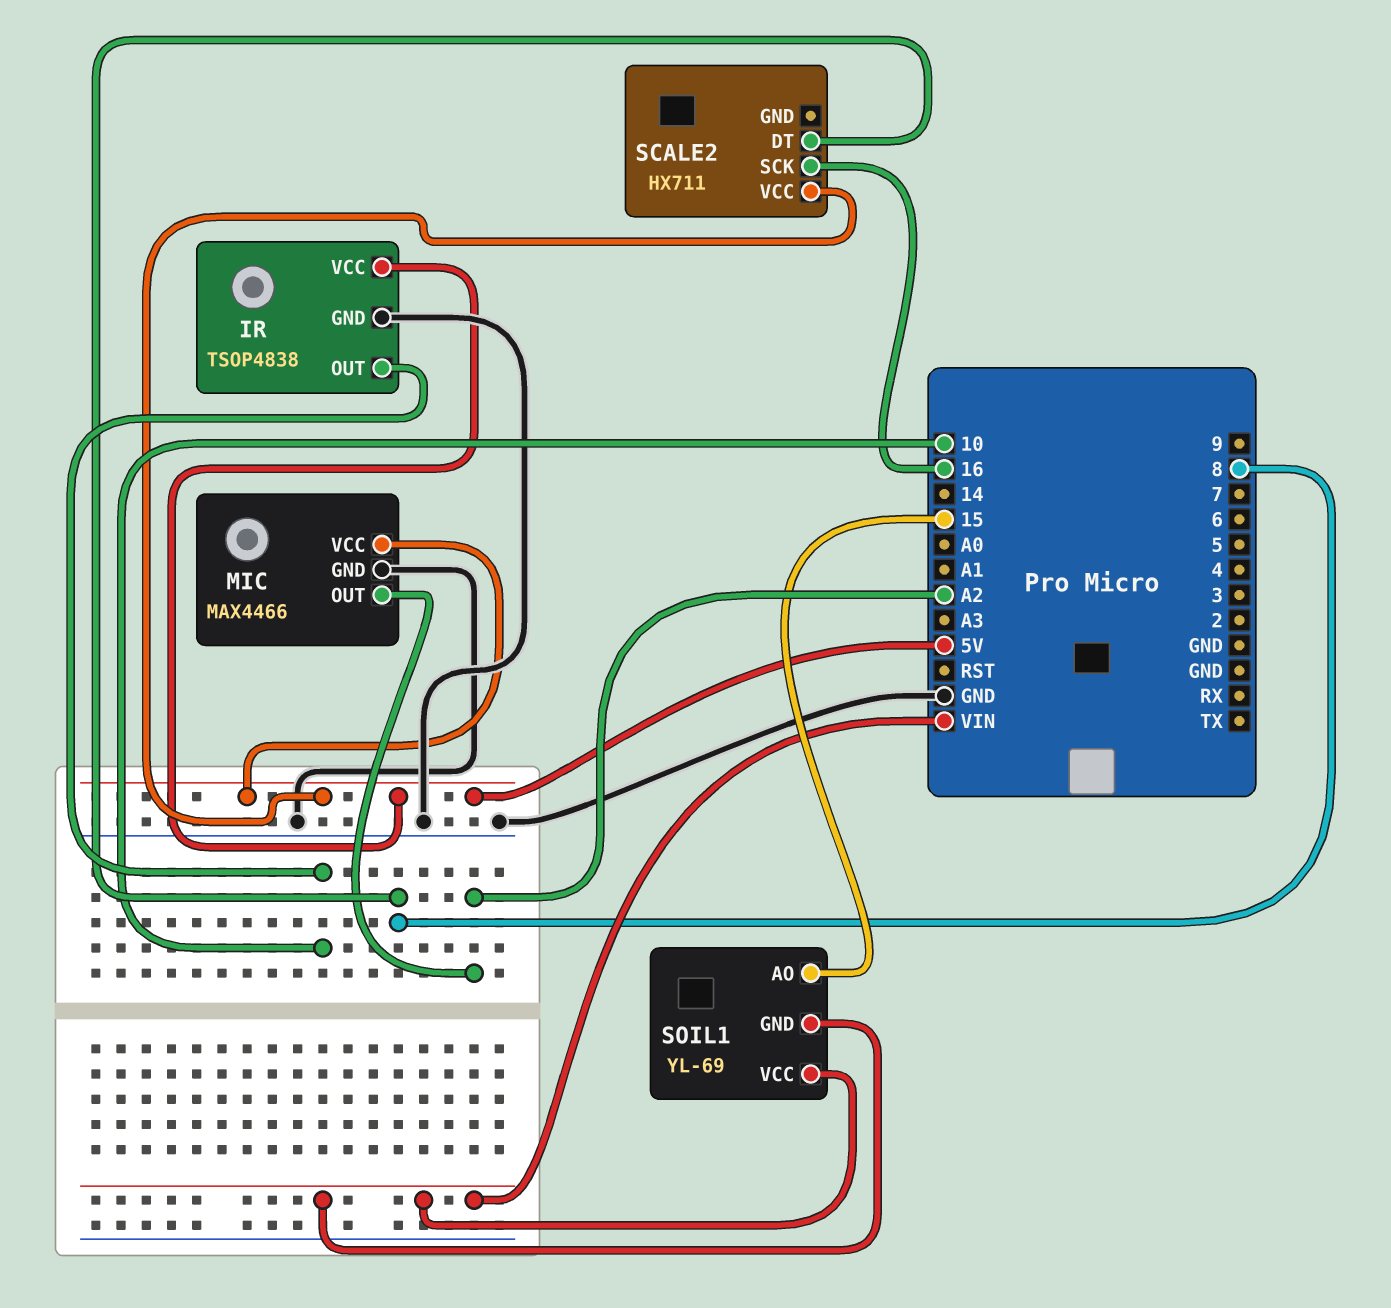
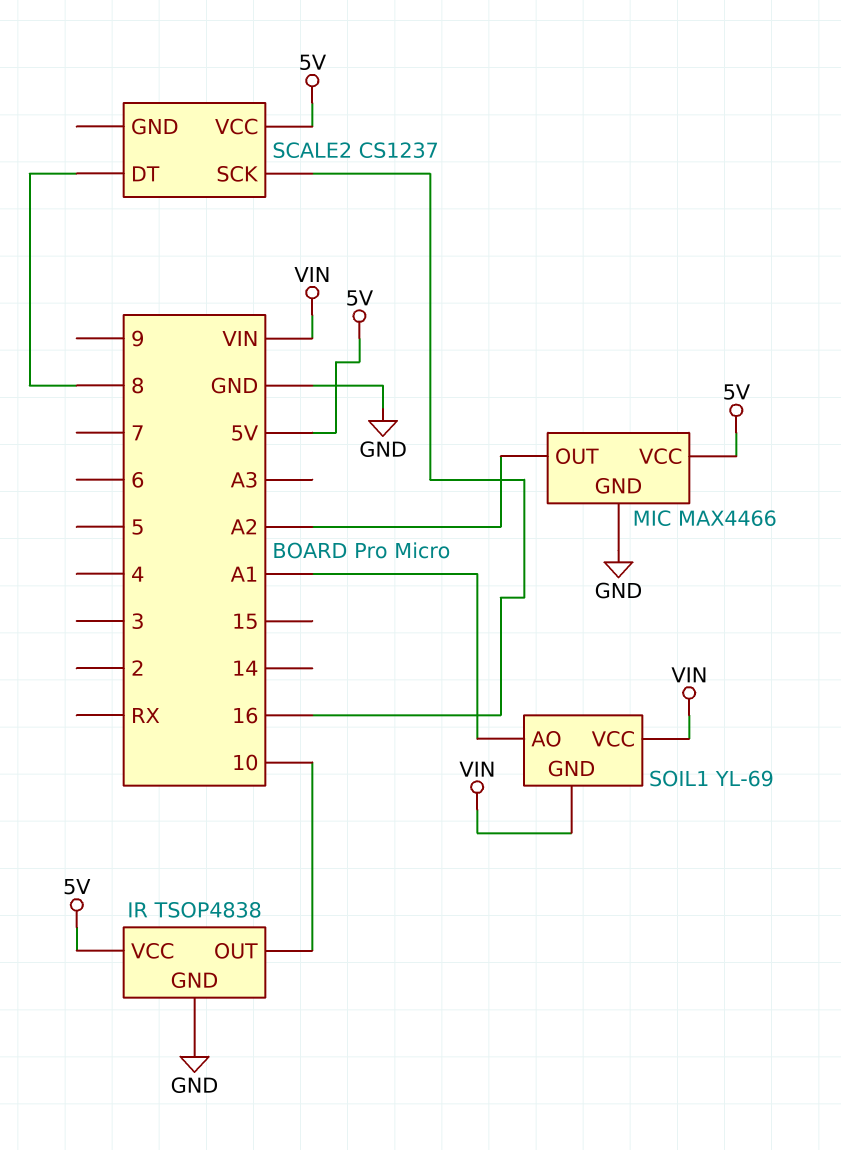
SCALE2: HX711 -> CS1237
SOIL1 pin AO: 15 -> A1

